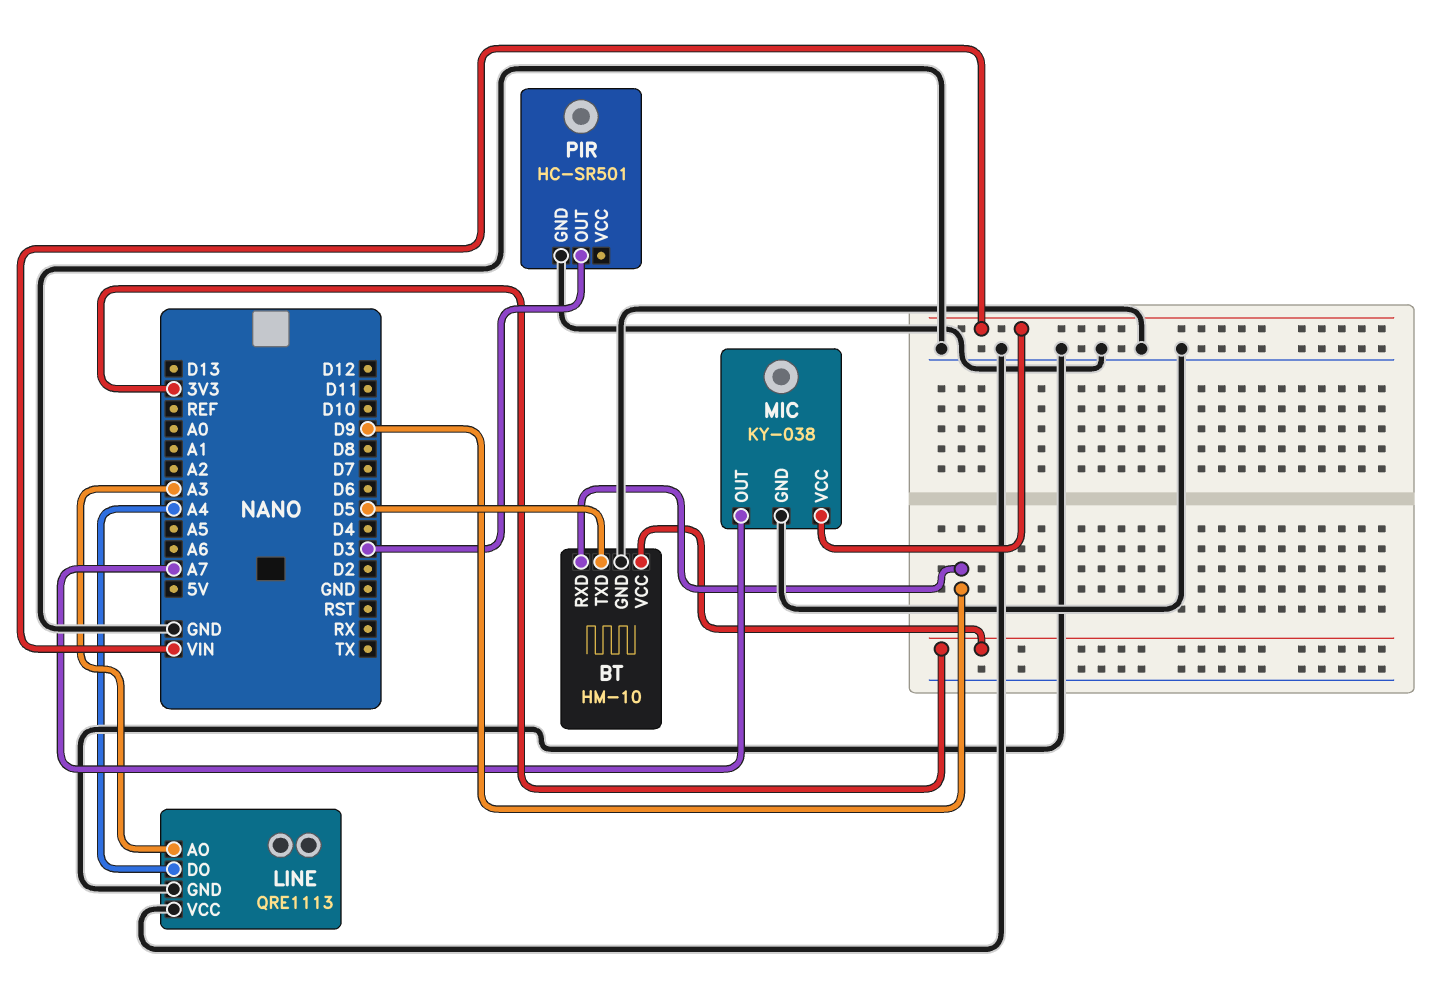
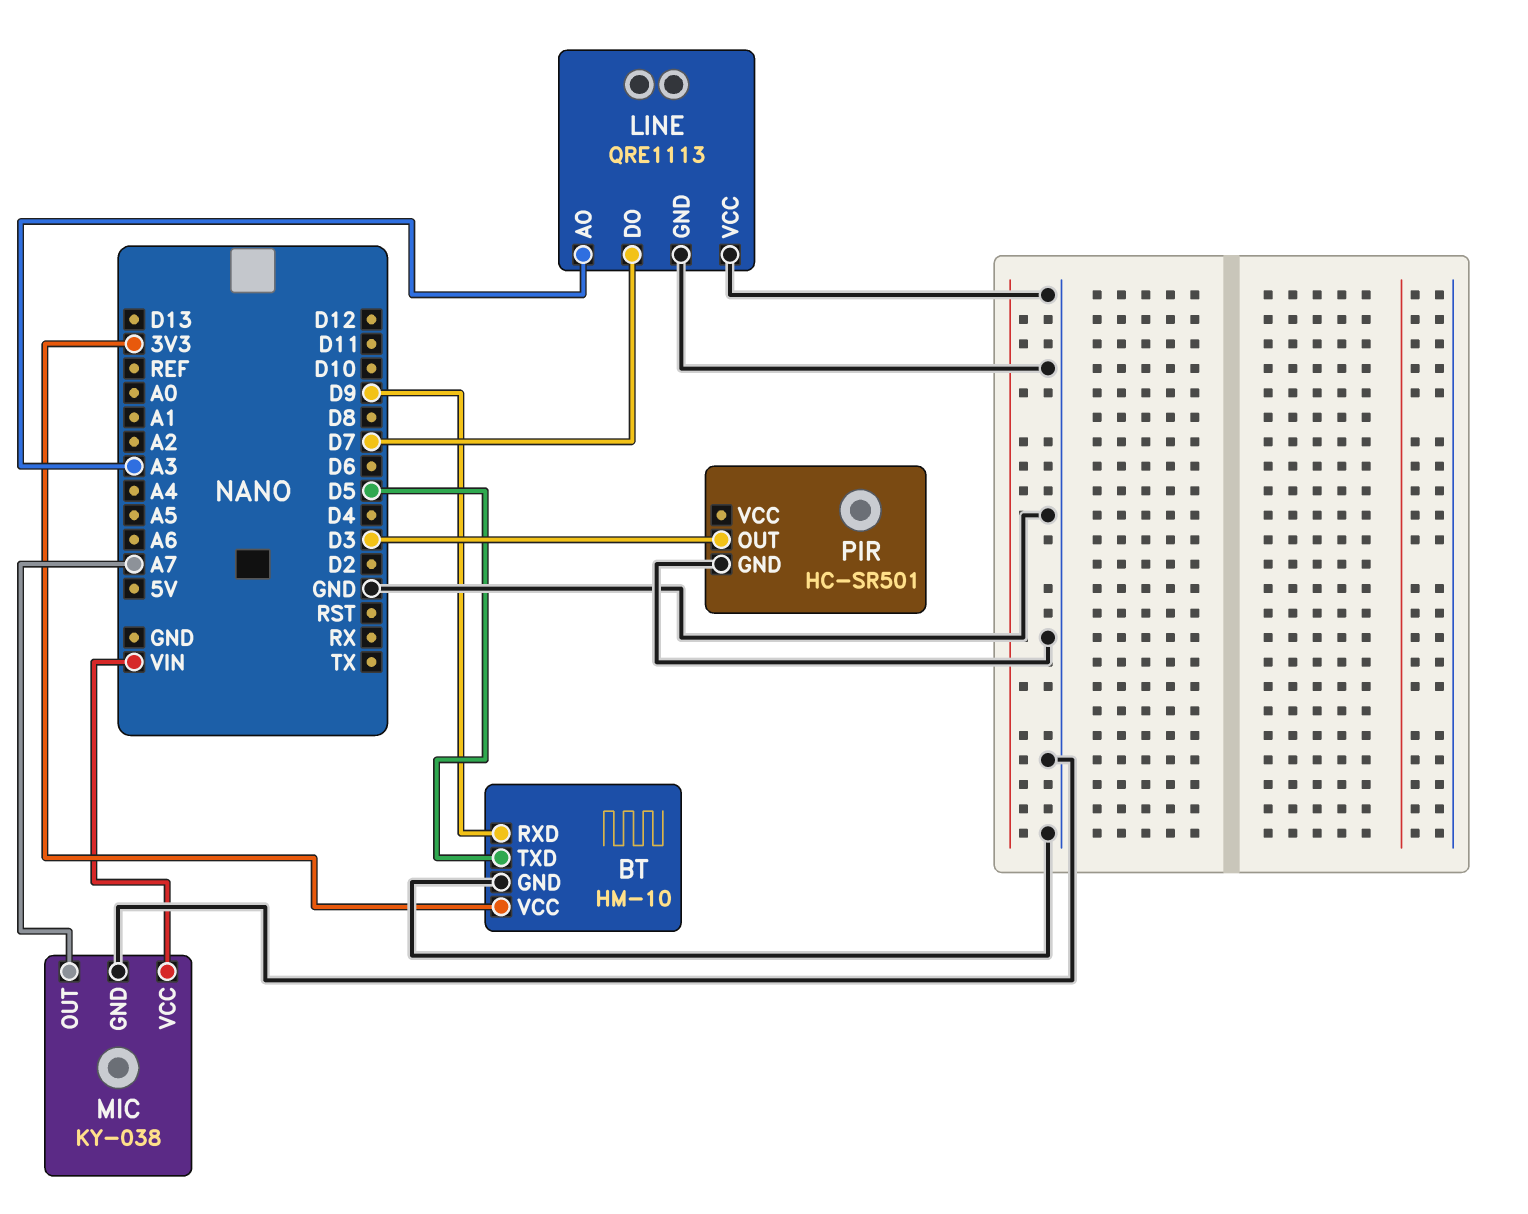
LINE pin DO: A4 -> D7

